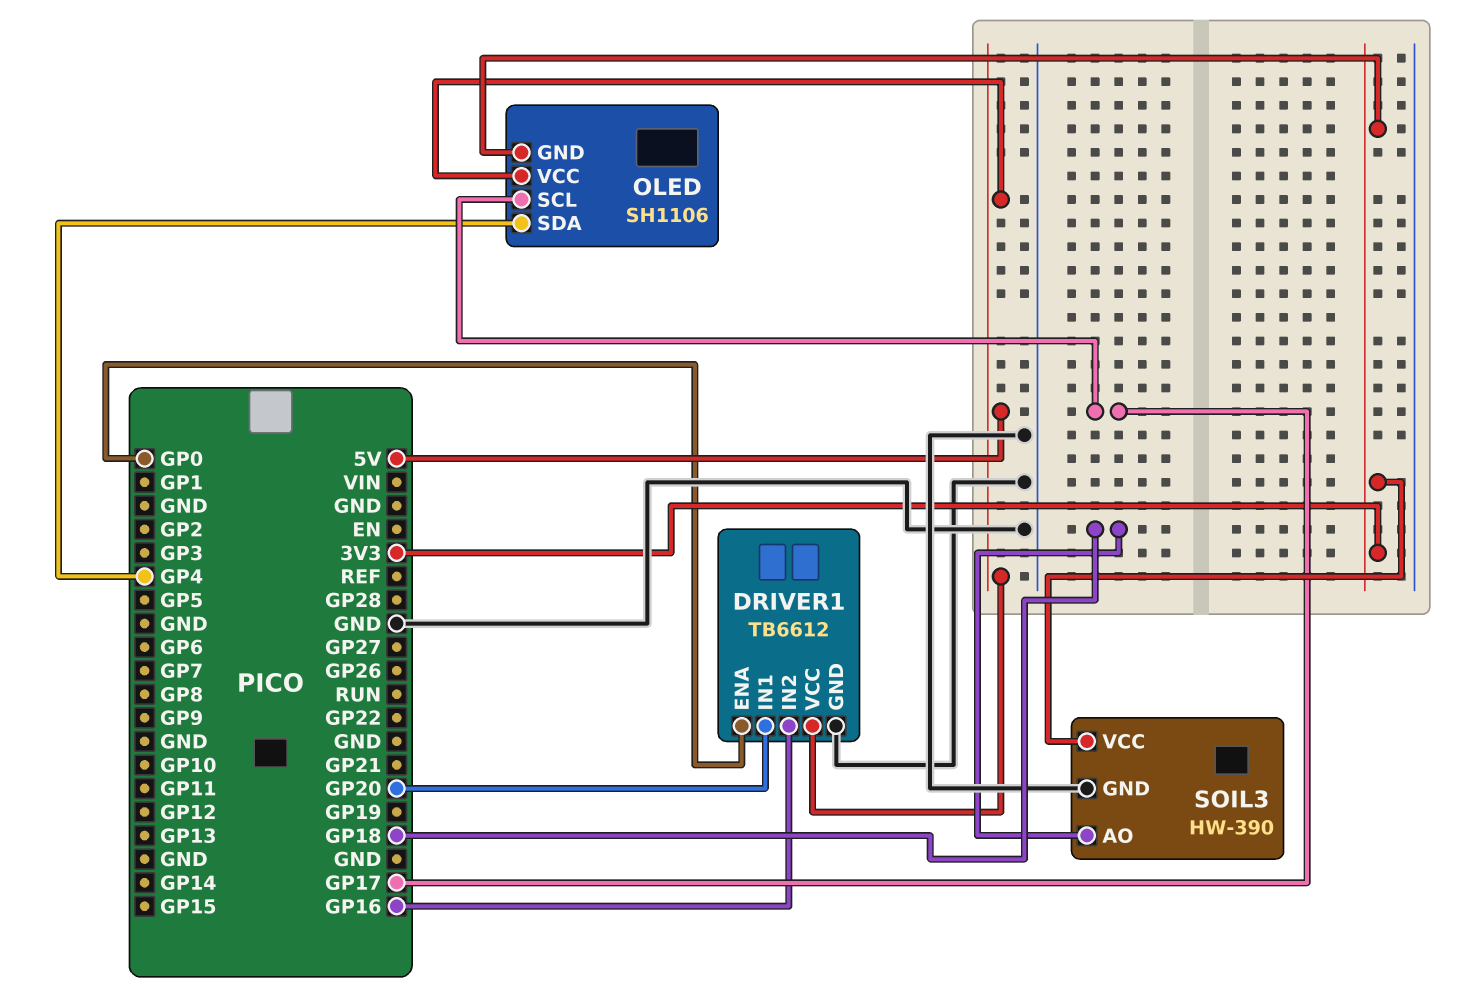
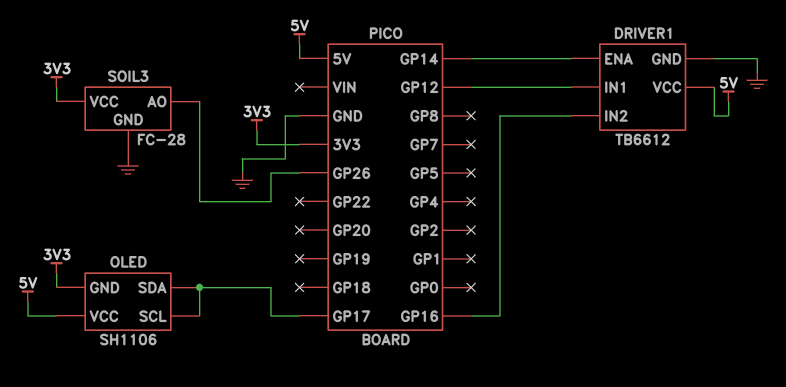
DRIVER1 pin ENA: GP0 -> GP14
DRIVER1 pin IN1: GP20 -> GP12
OLED pin SDA: GP4 -> GP17
SOIL3: HW-390 -> FC-28
SOIL3 pin AO: GP18 -> GP26

